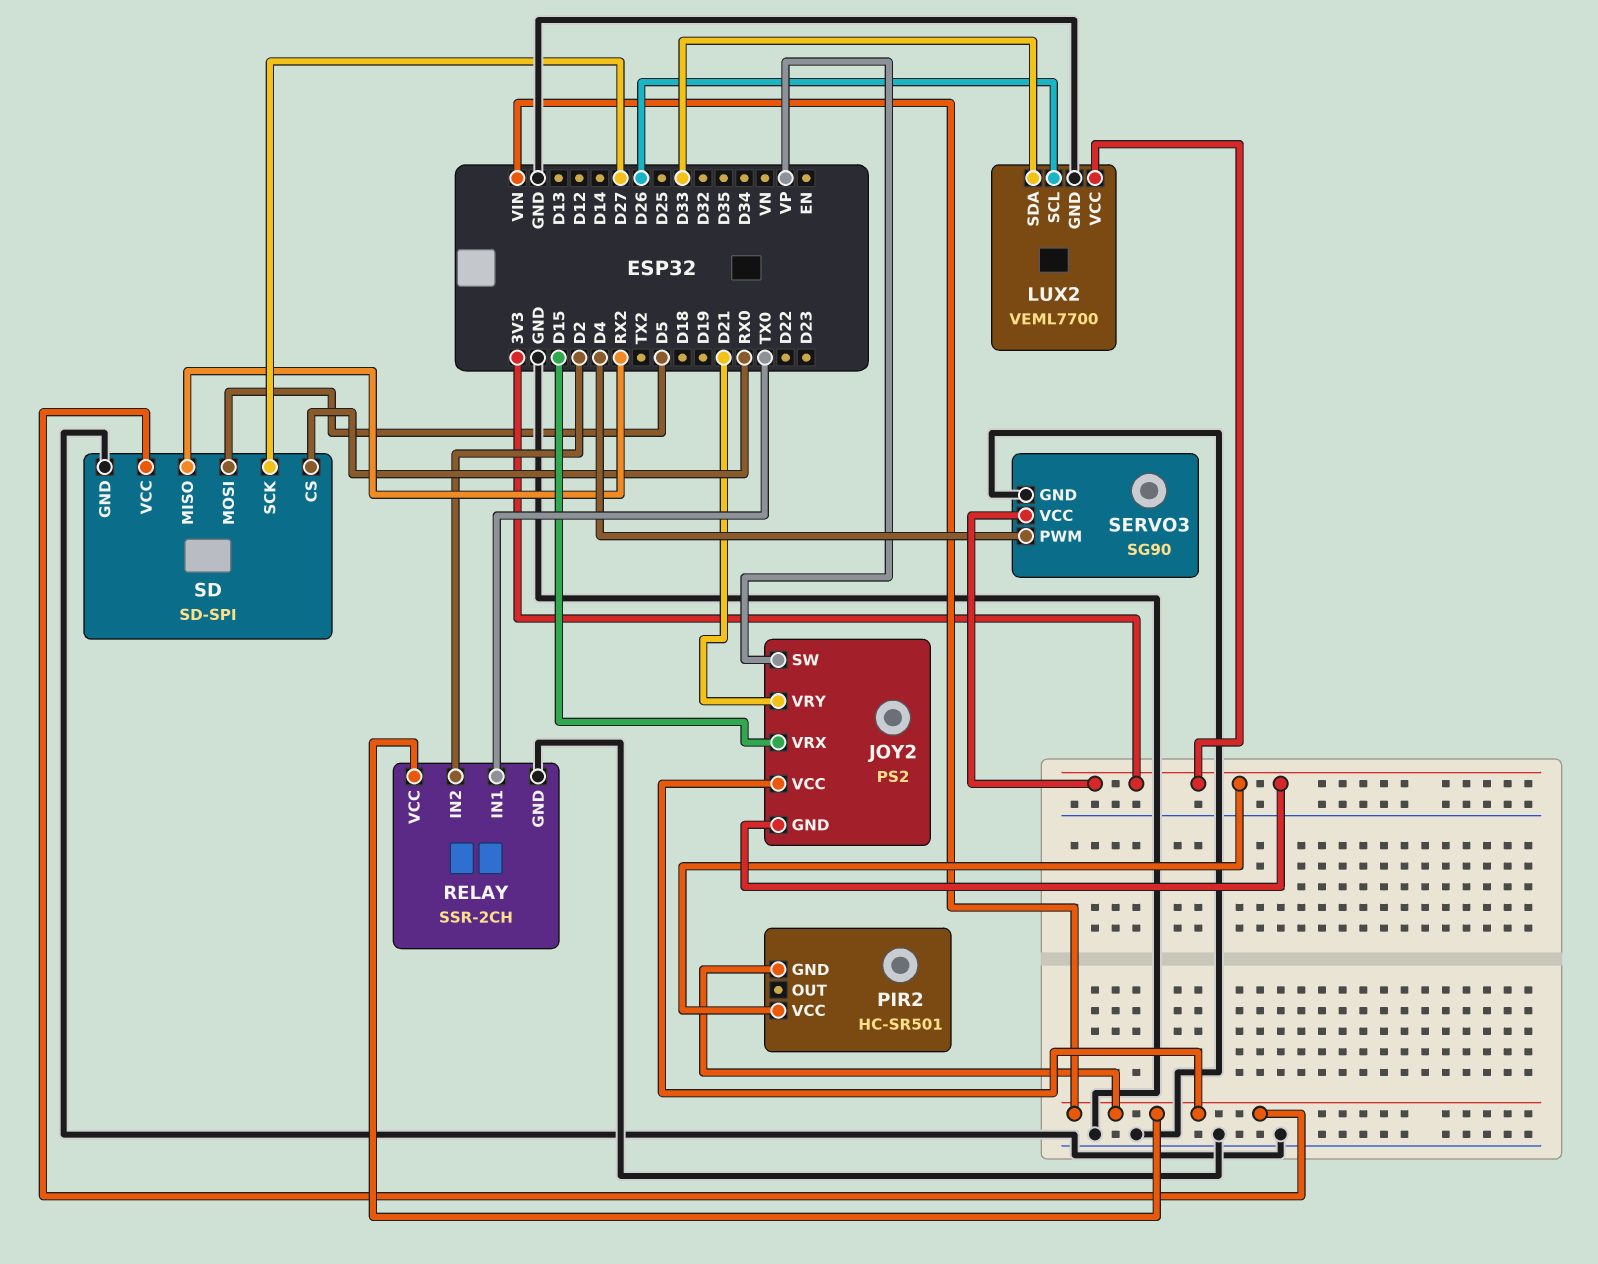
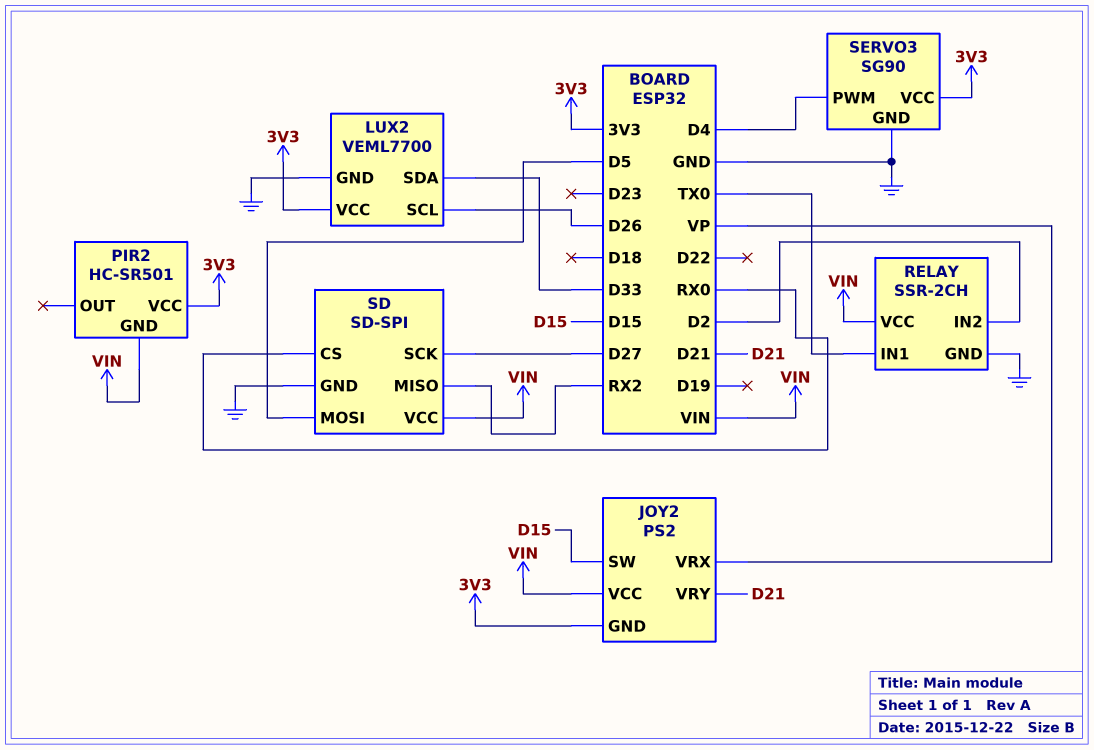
JOY2 pin SW: VP -> D15
JOY2 pin VRX: D15 -> VP

